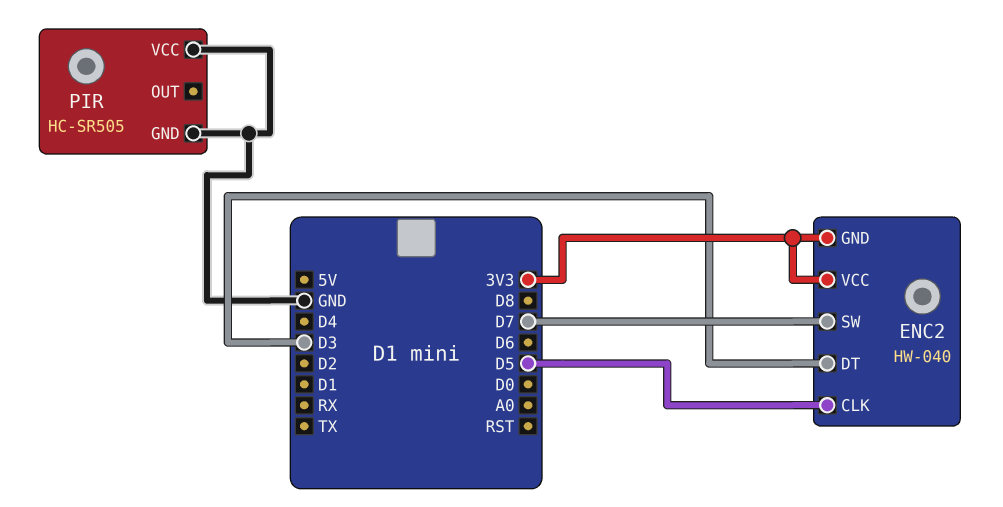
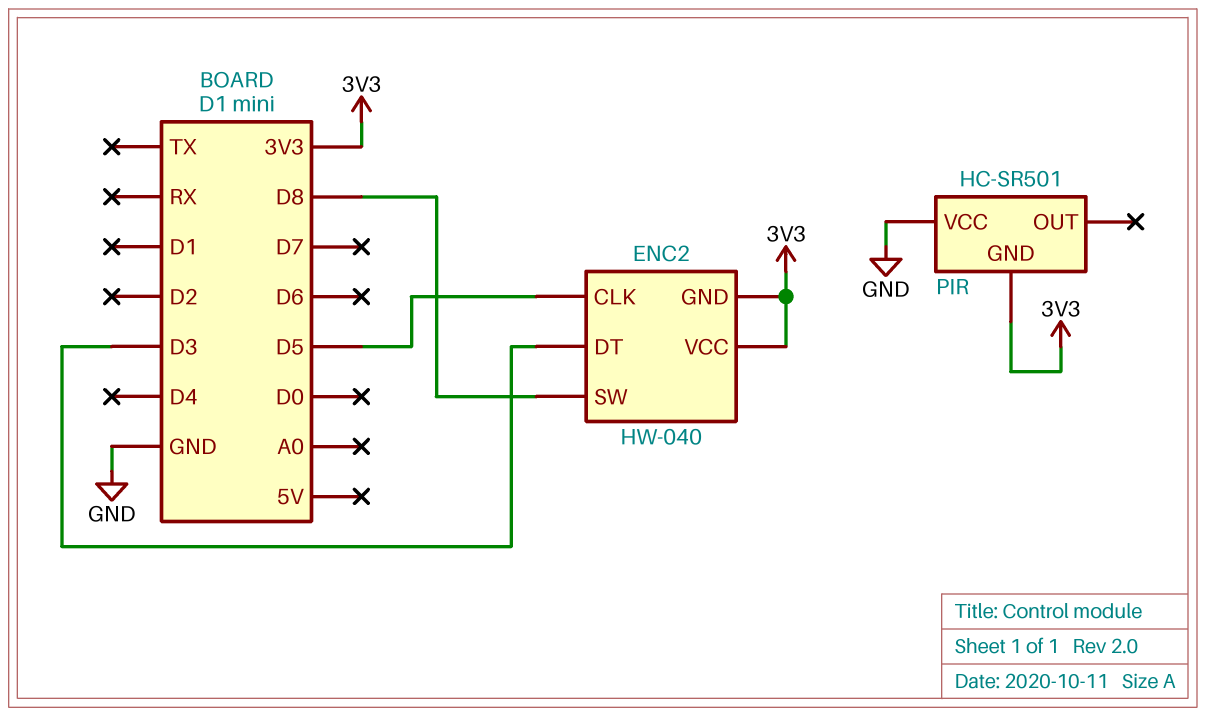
ENC2 pin SW: D7 -> D8
PIR: HC-SR505 -> HC-SR501
PIR pin GND: GND -> 3V3

